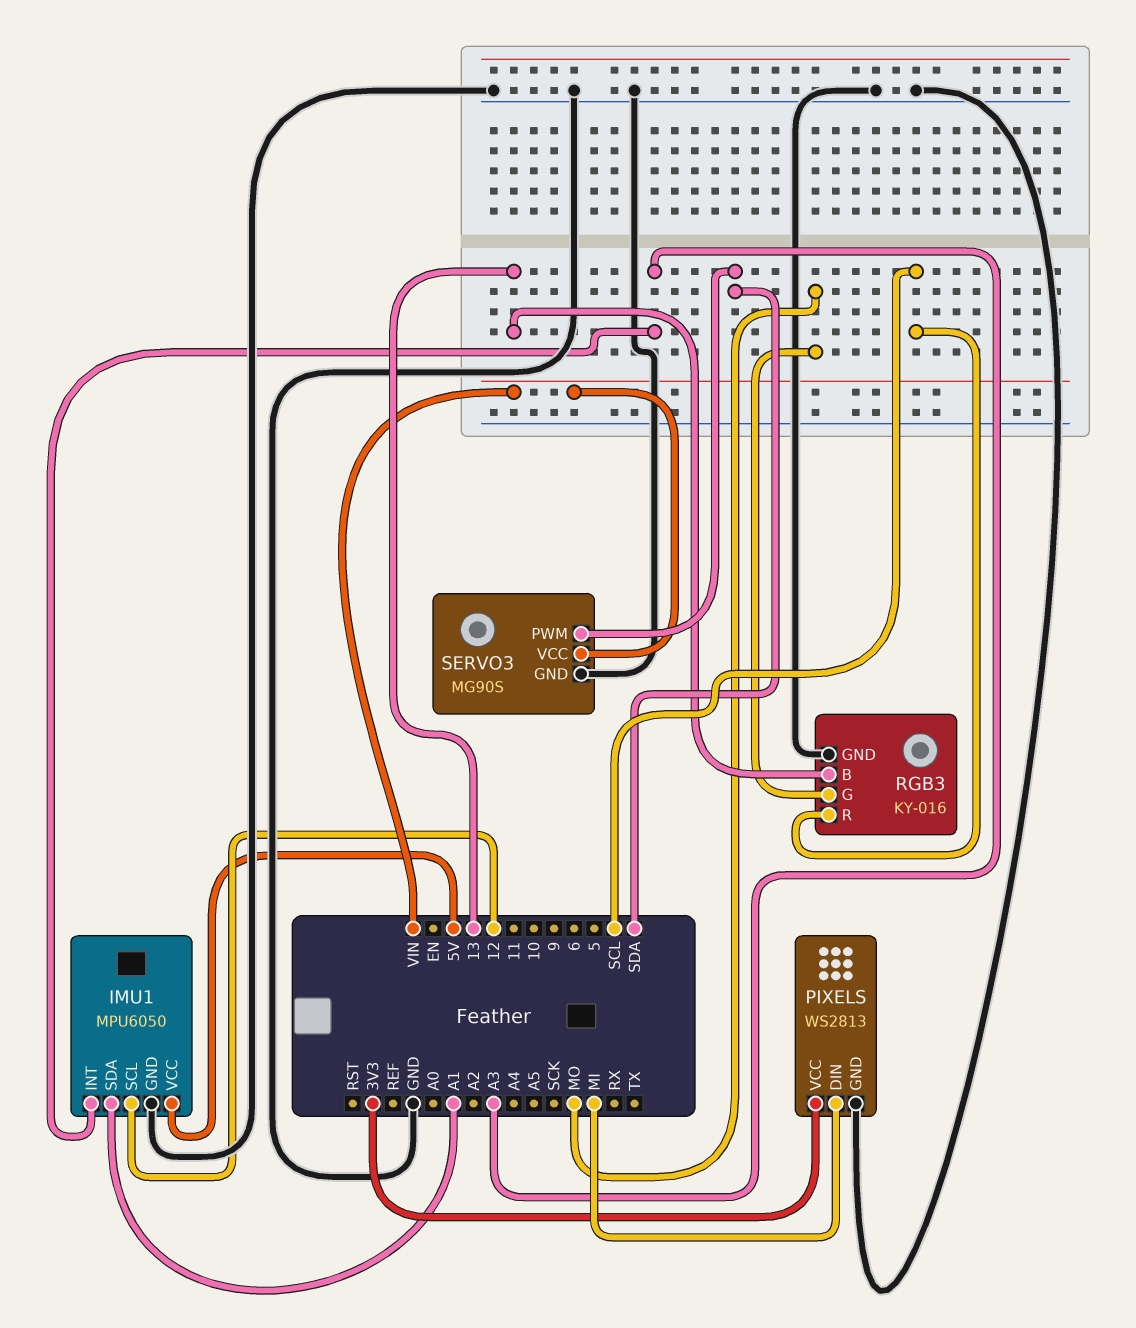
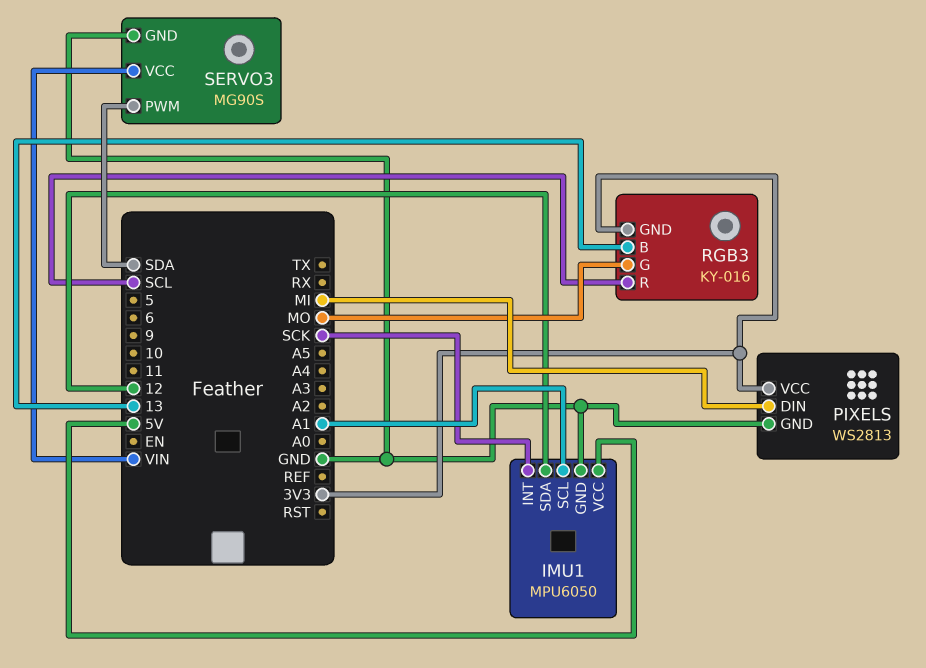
IMU1 pin INT: A3 -> SCK
IMU1 pin SCL: 12 -> A1
IMU1 pin SDA: A1 -> 12
RGB3 pin GND: GND -> 3V3

